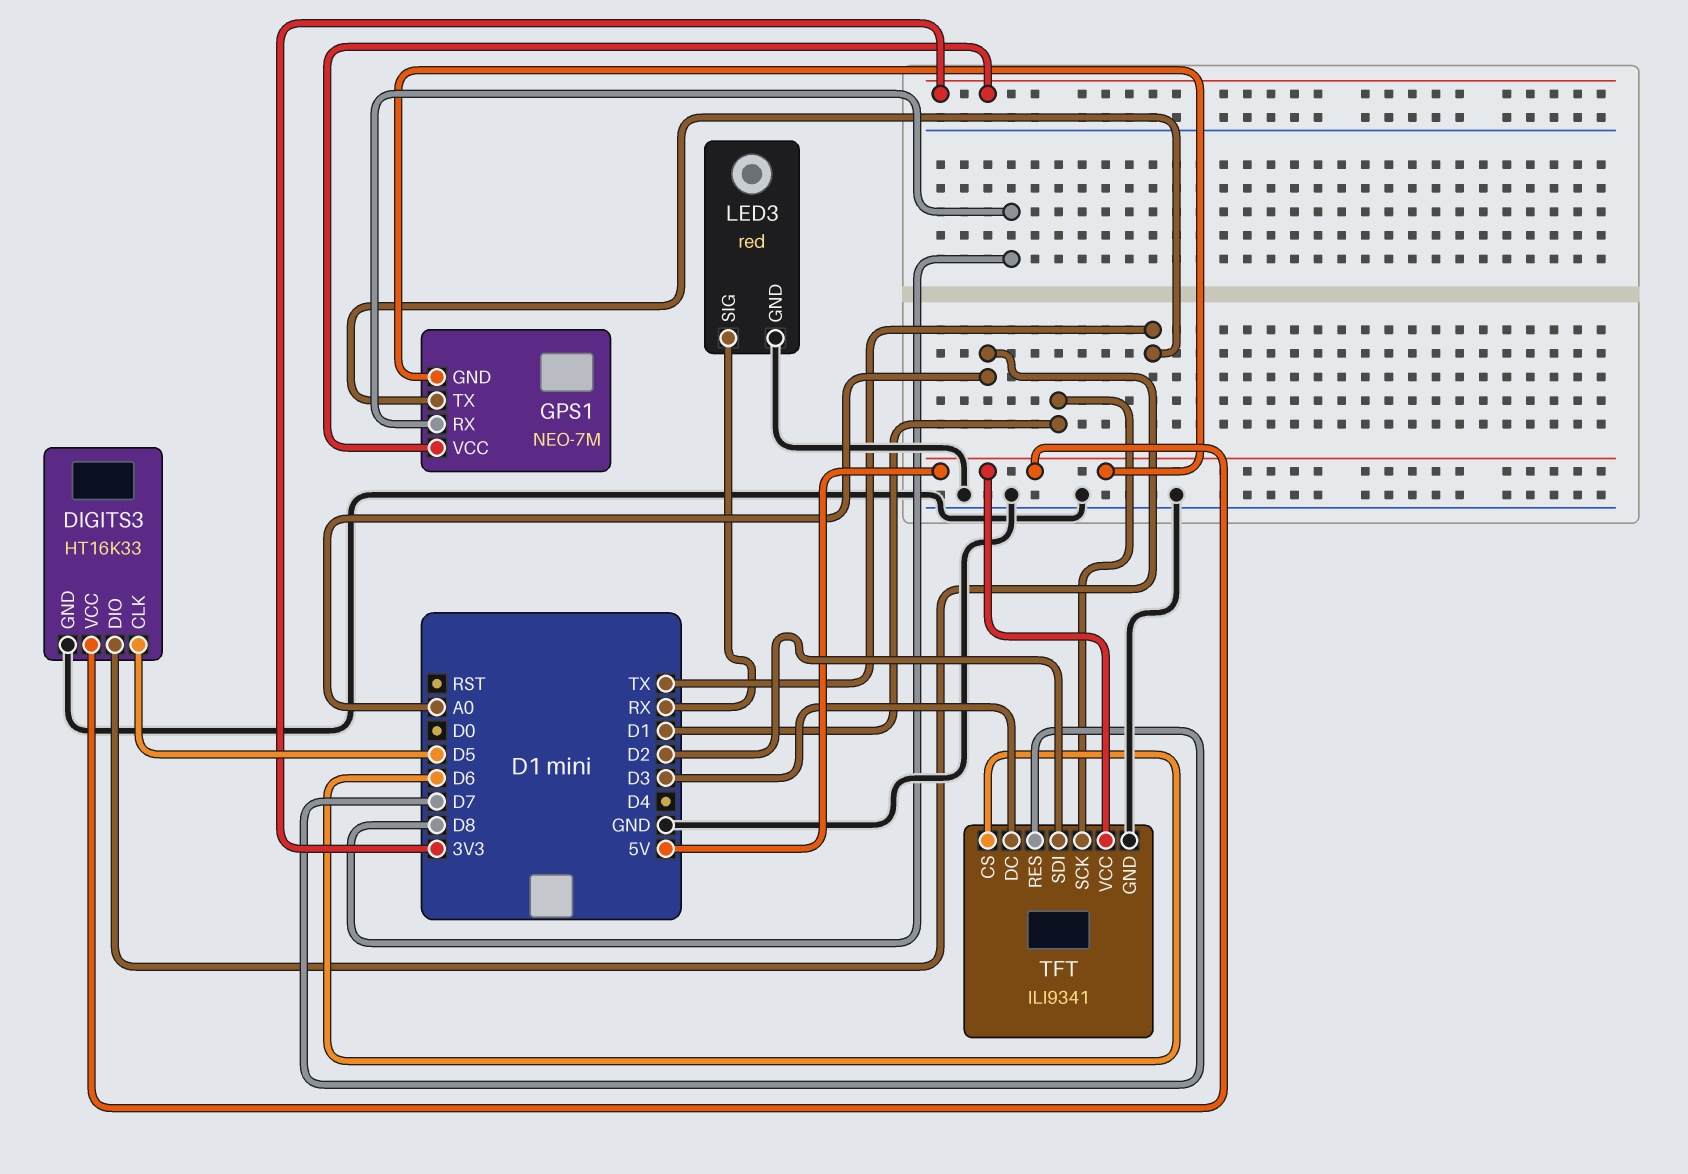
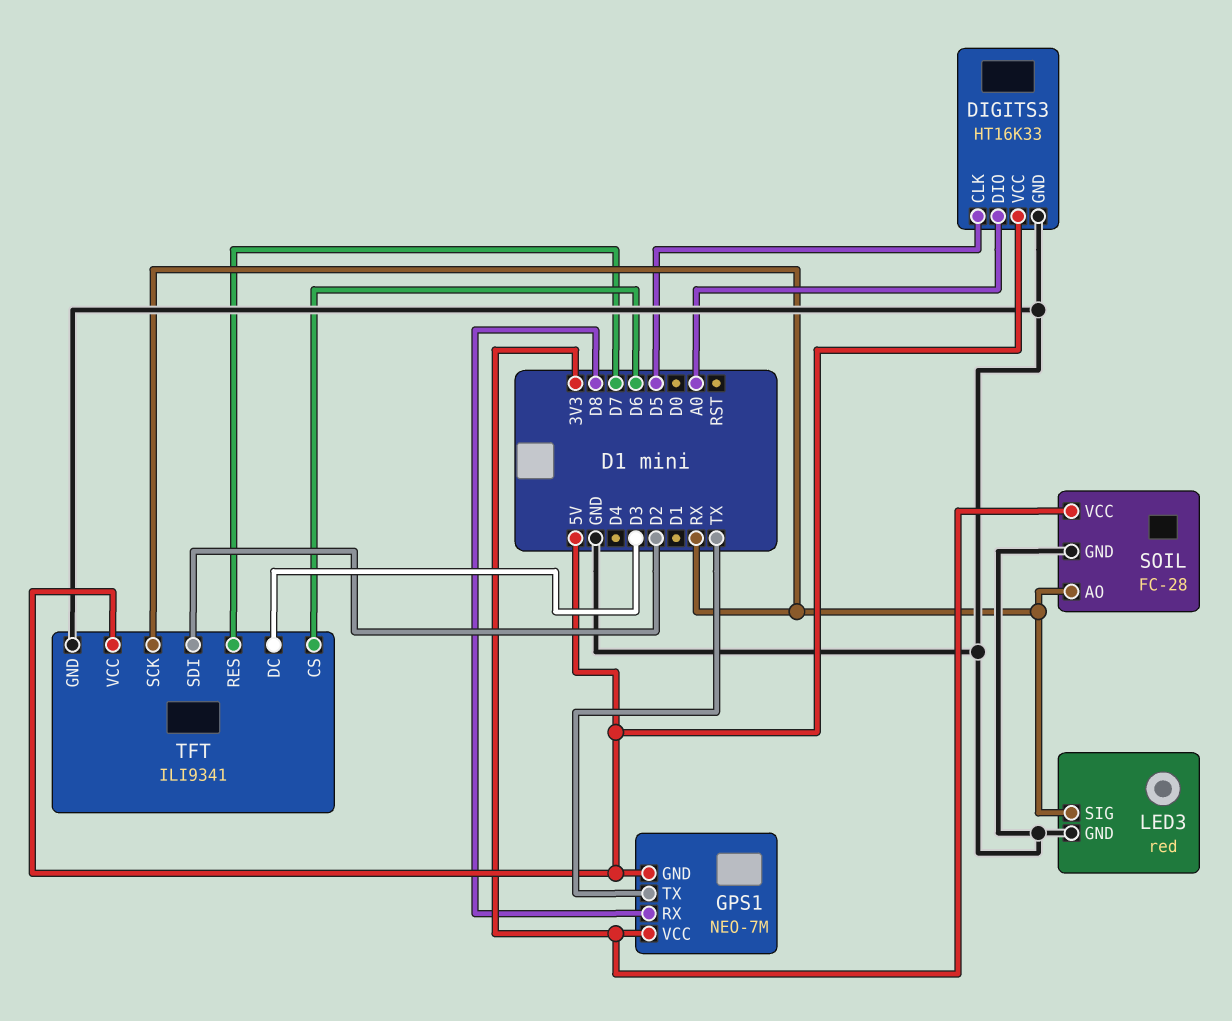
SOIL: none -> FC-28
SOIL pin AO: none -> RX
SOIL pin GND: none -> GND
SOIL pin VCC: none -> 3V3
TFT pin SCK: D1 -> RX

